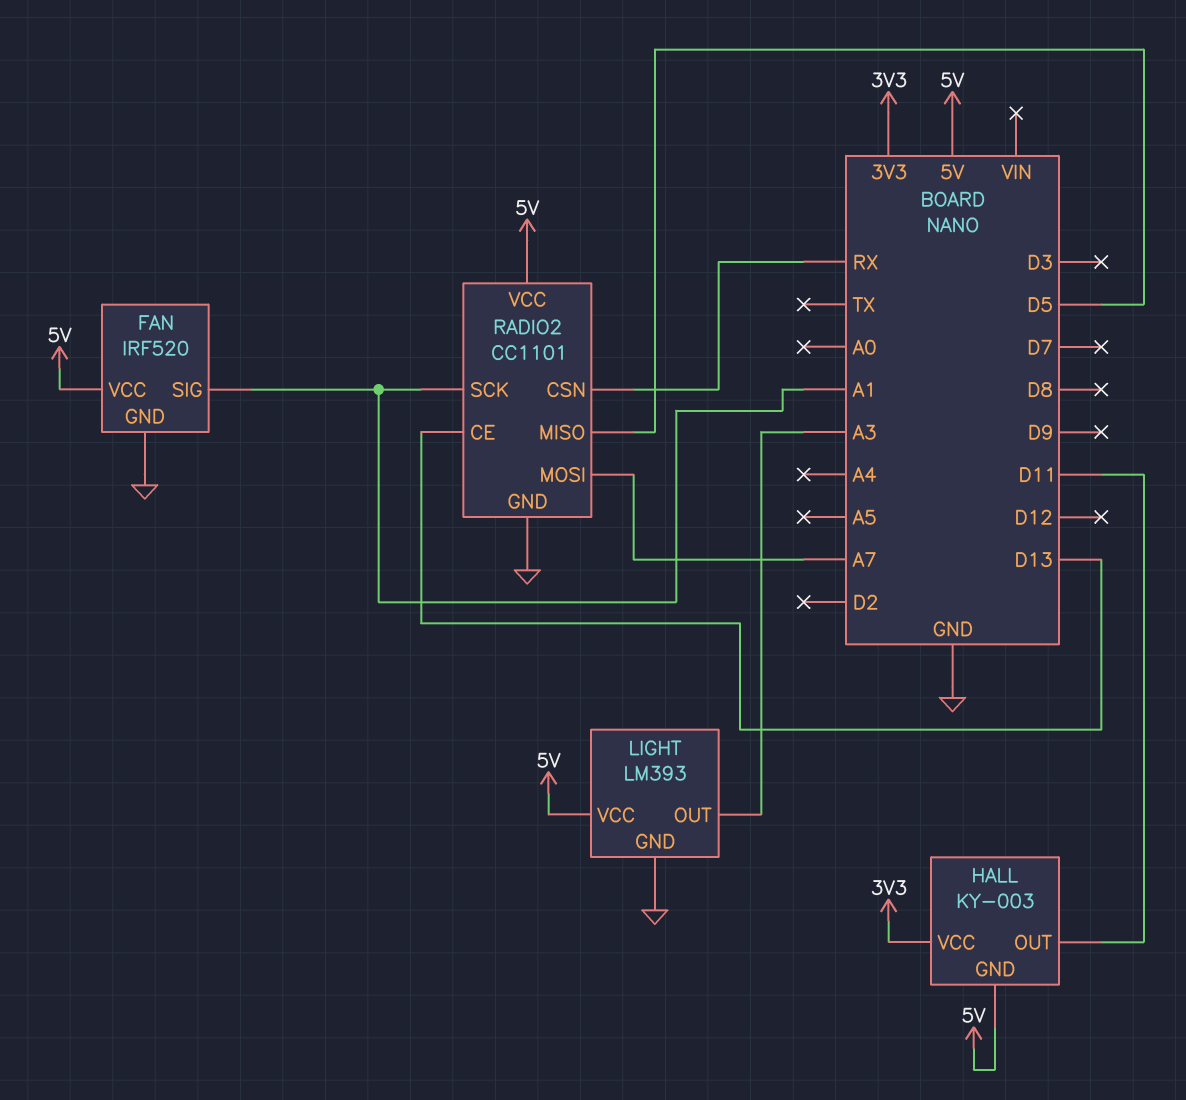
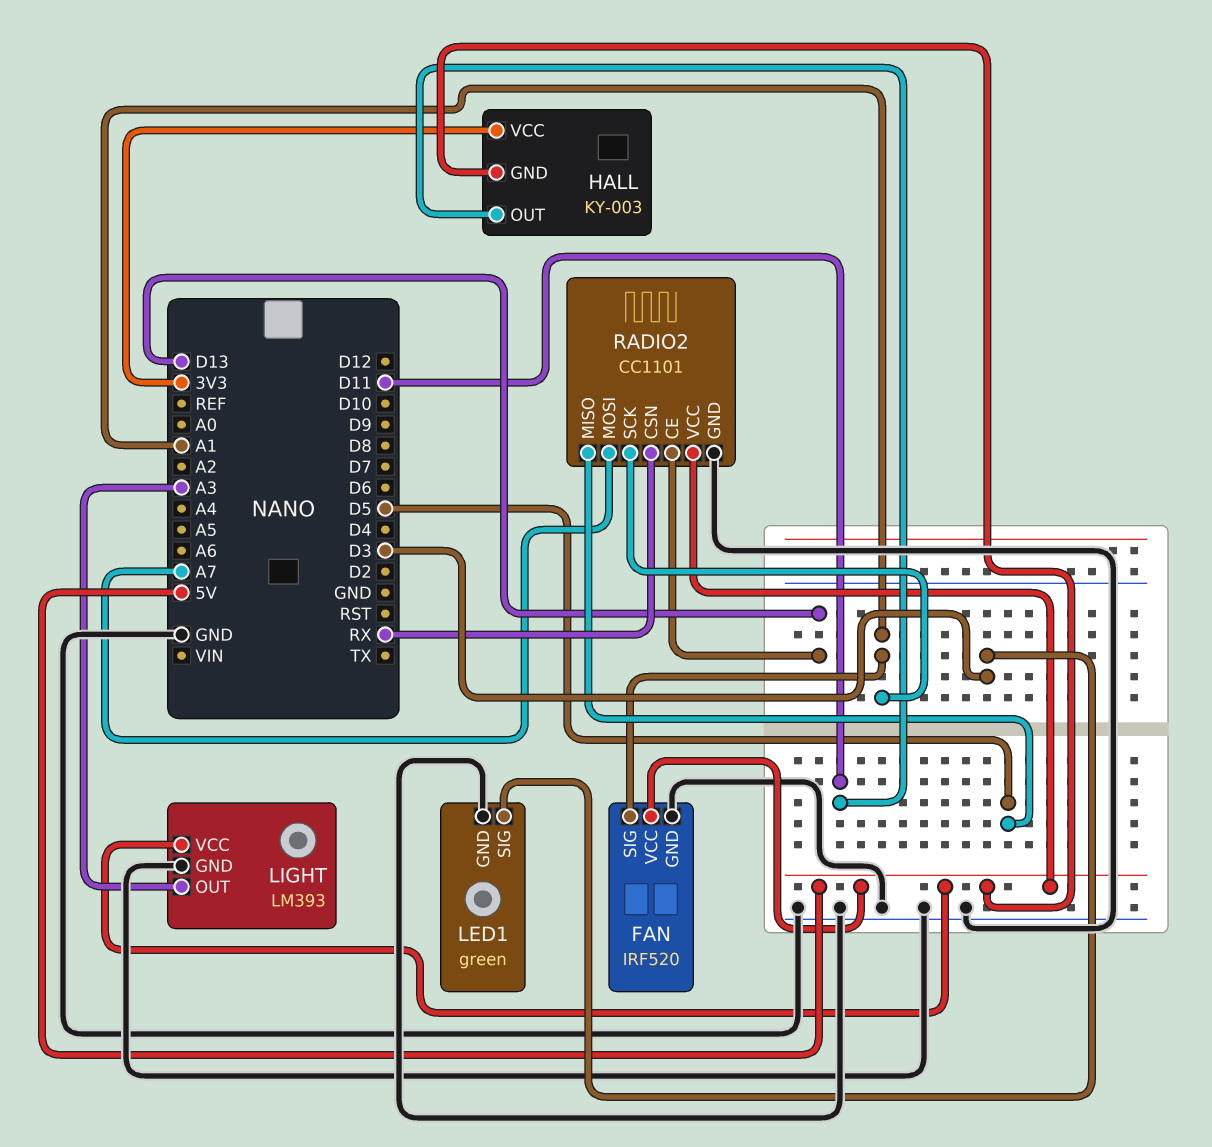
LED1: none -> green
LED1 pin GND: none -> GND
LED1 pin SIG: none -> D3

